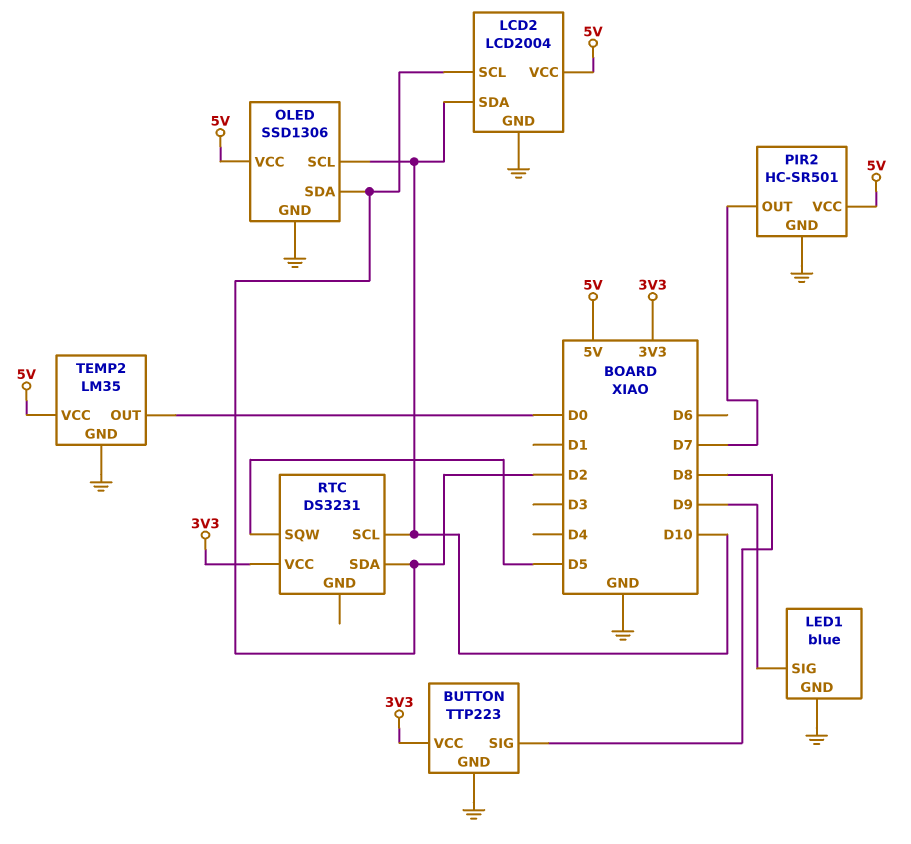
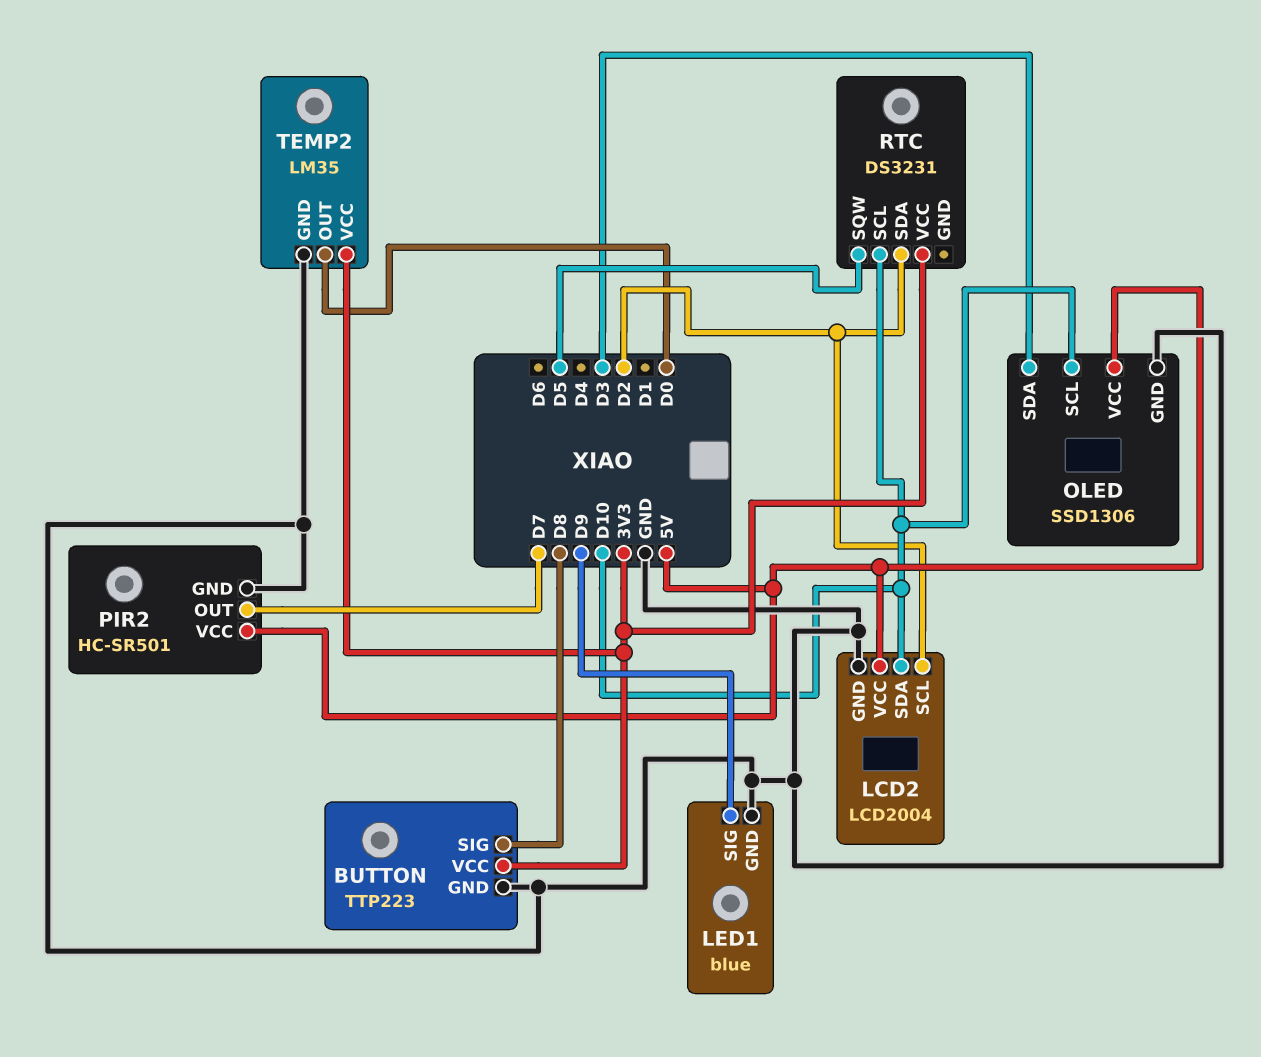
OLED pin SDA: D2 -> D3
TEMP2 pin VCC: 5V -> 3V3

